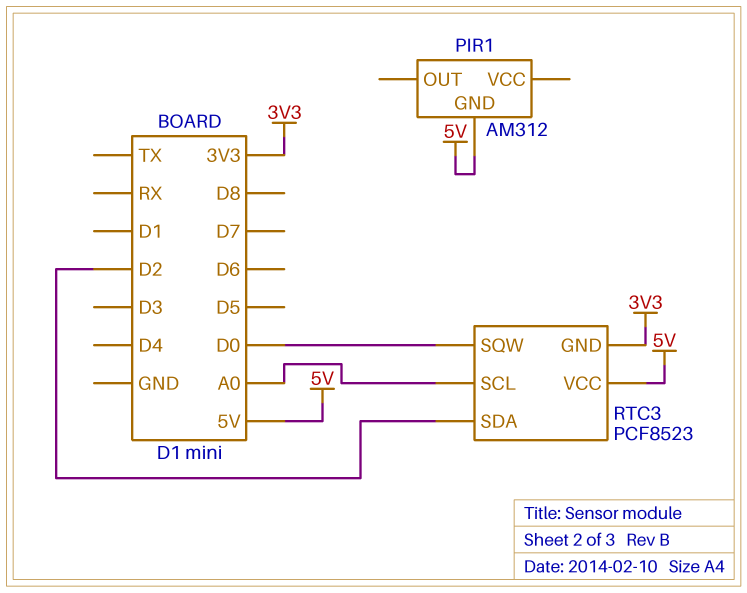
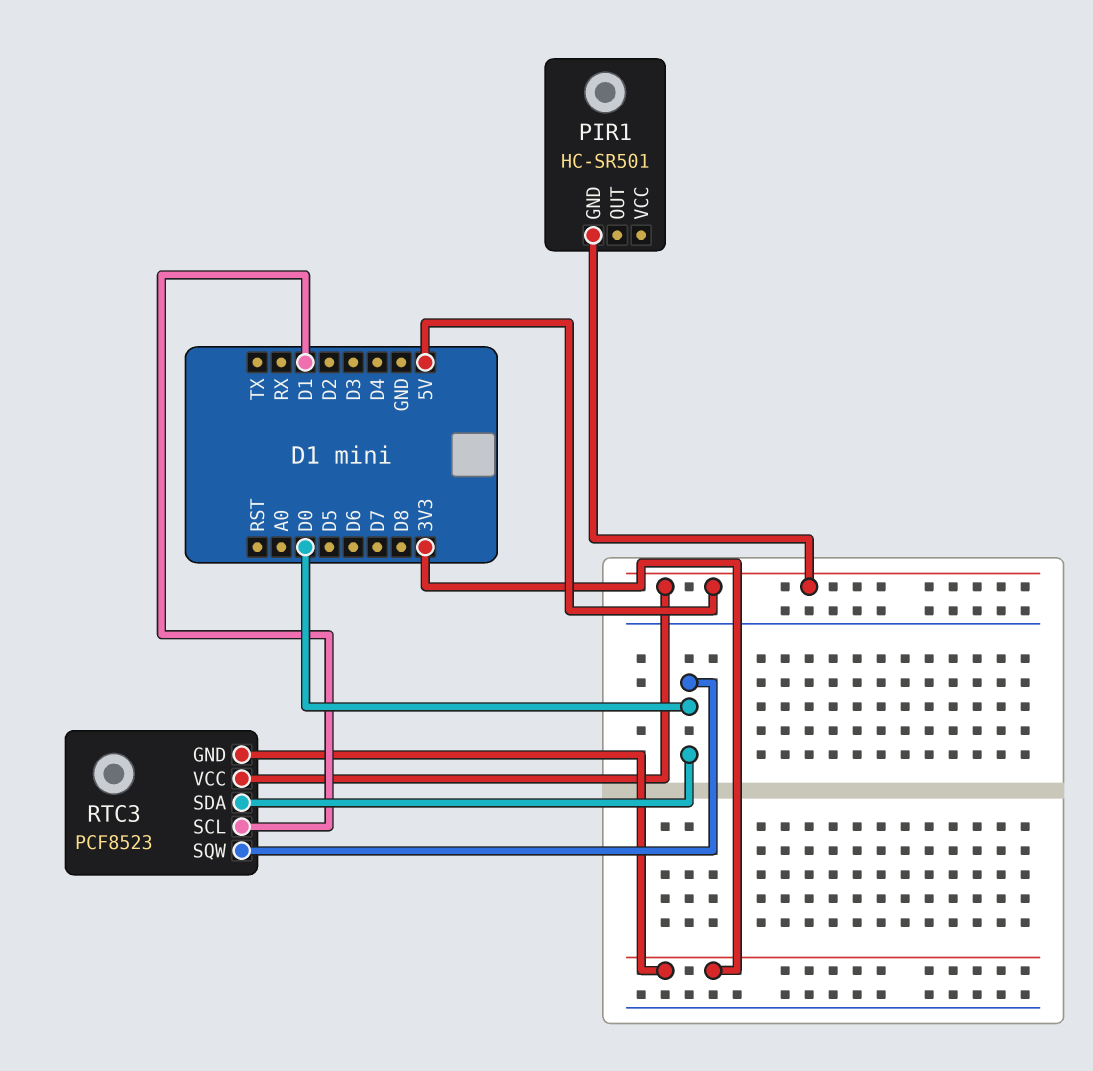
PIR1: AM312 -> HC-SR501
RTC3 pin SCL: A0 -> D1
RTC3 pin SDA: D2 -> D0

